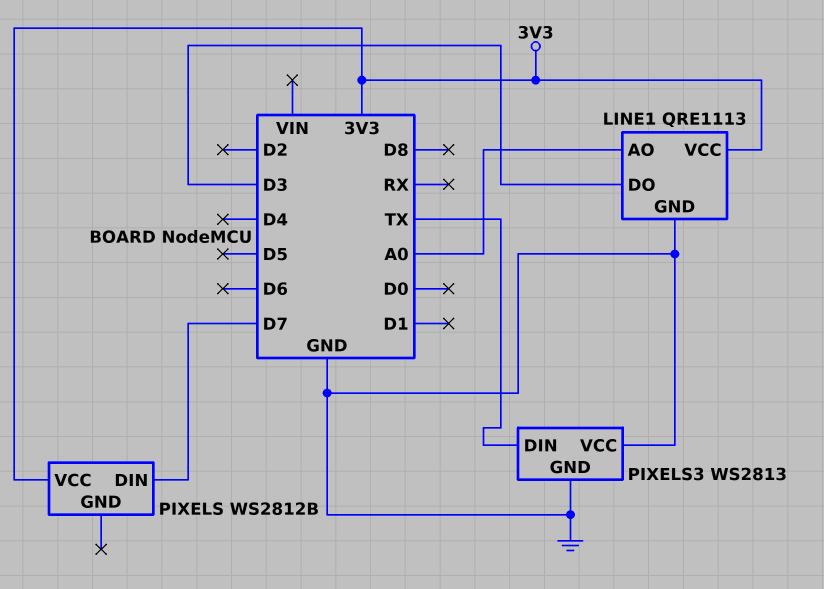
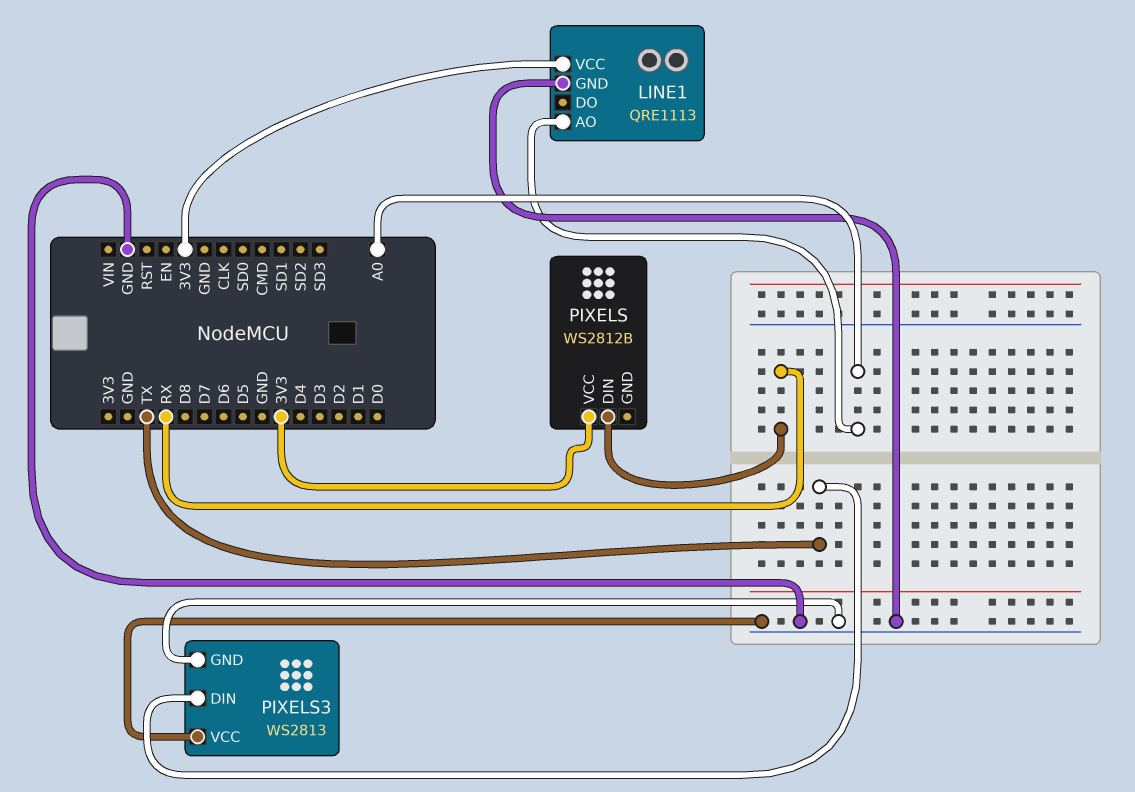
LINE1 pin DO: D3 -> none
PIXELS pin DIN: D7 -> RX

